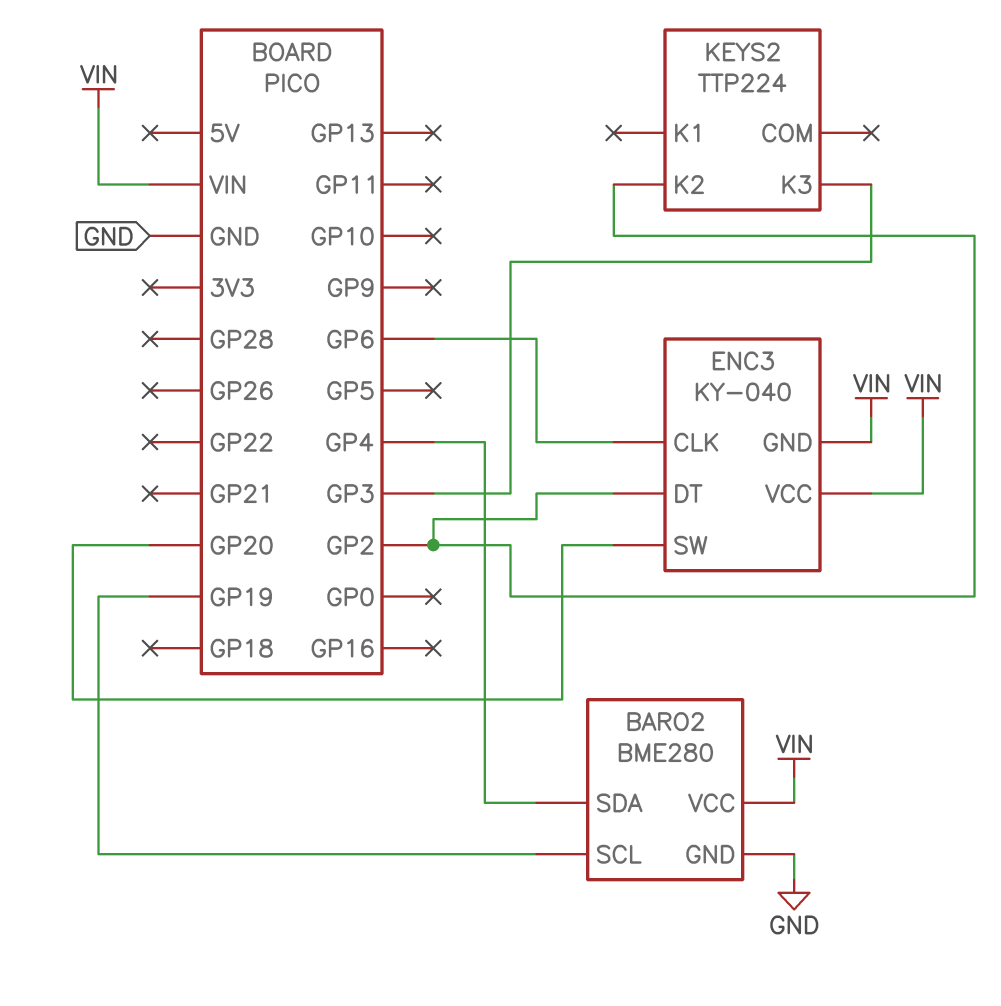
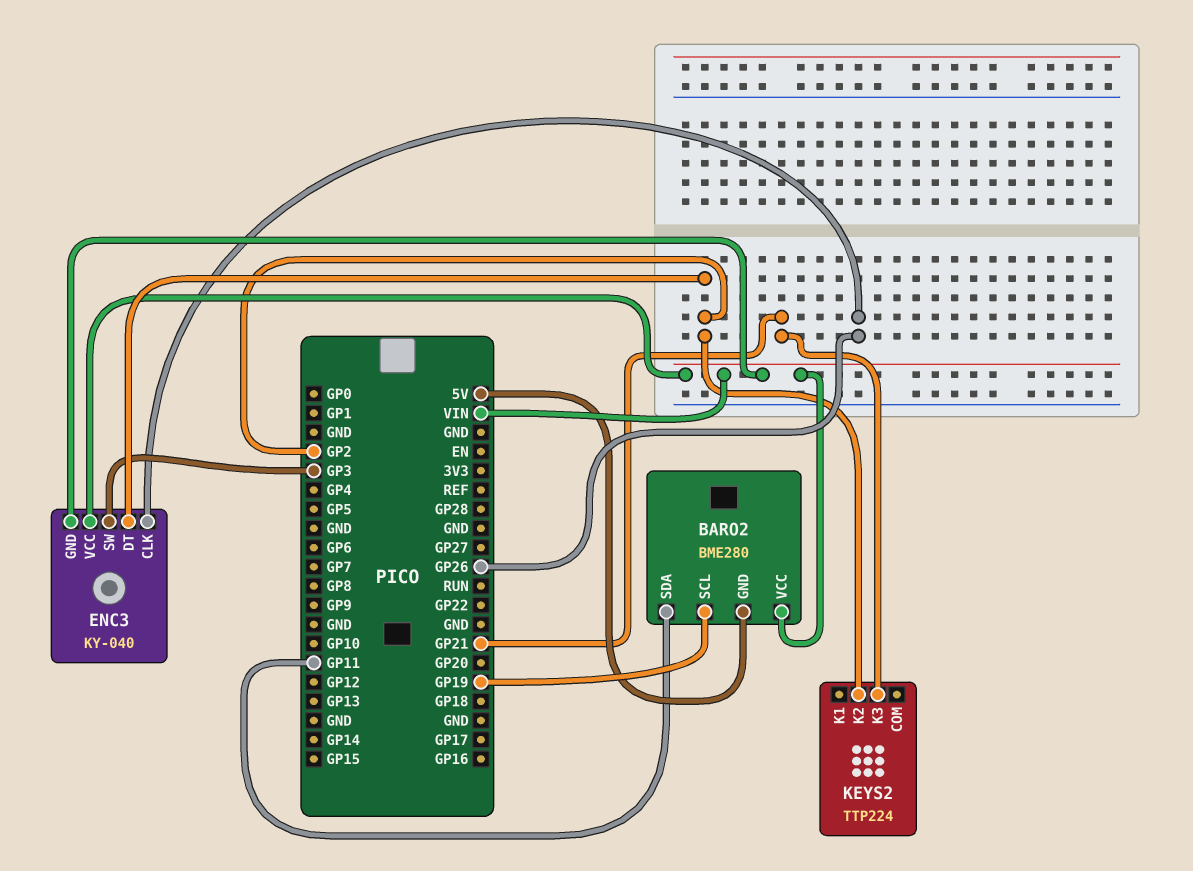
BARO2 pin GND: GND -> 5V
BARO2 pin SDA: GP4 -> GP11
ENC3 pin CLK: GP6 -> GP26
ENC3 pin SW: GP20 -> GP3
KEYS2 pin K3: GP3 -> GP21

